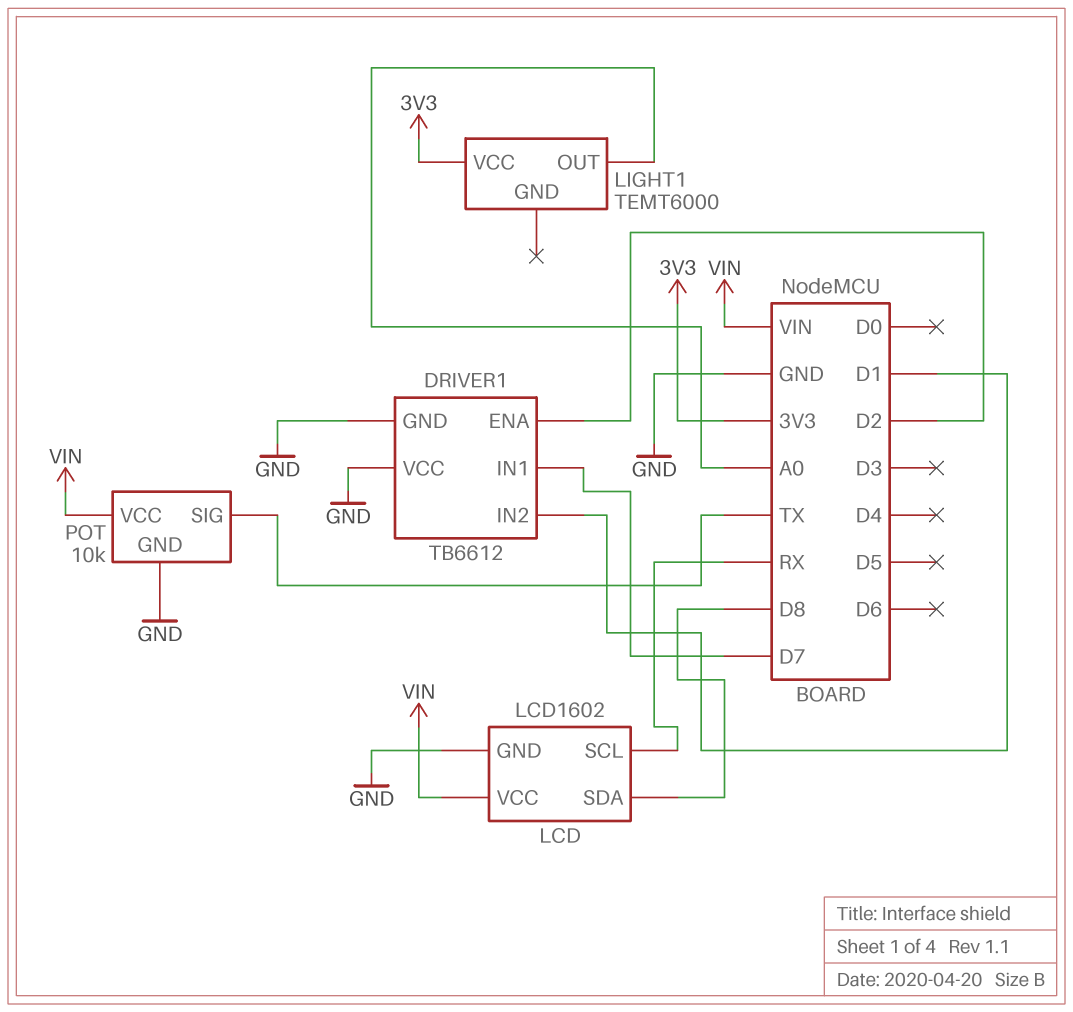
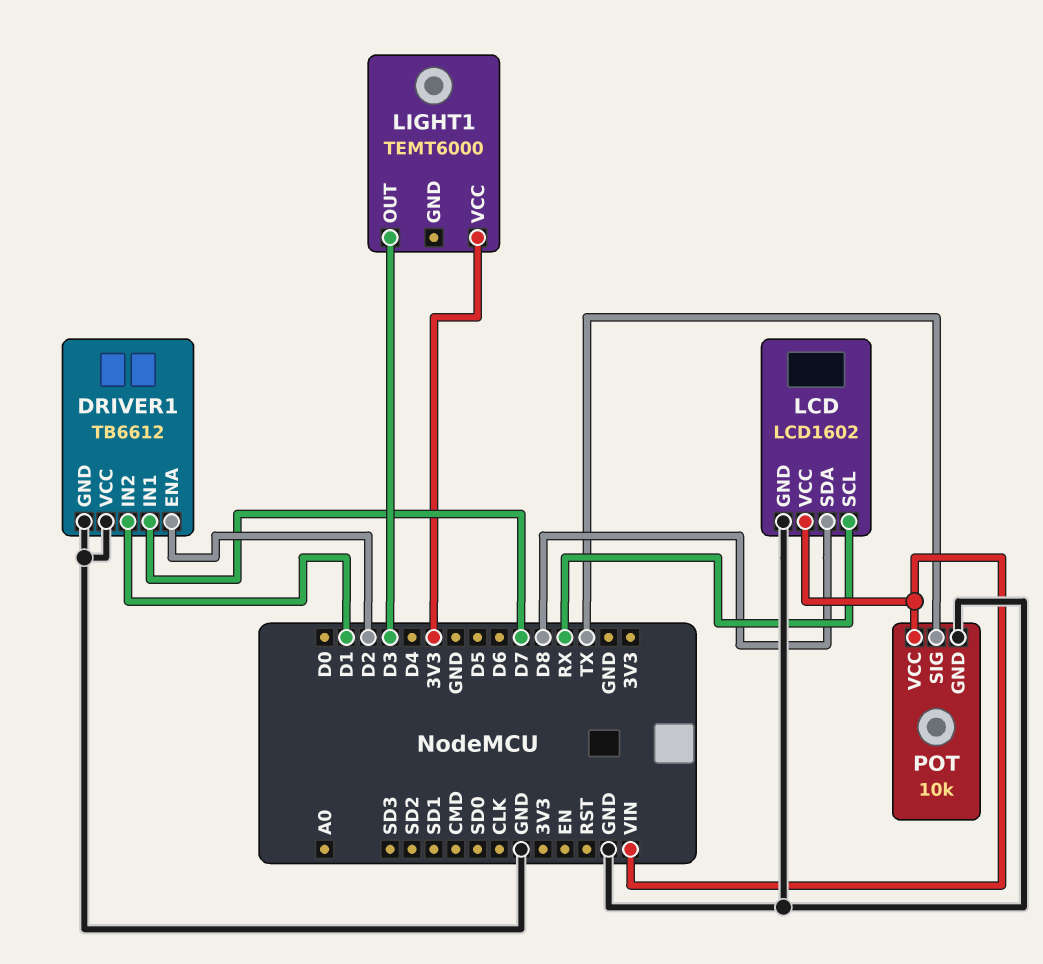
LIGHT1 pin OUT: A0 -> D3

